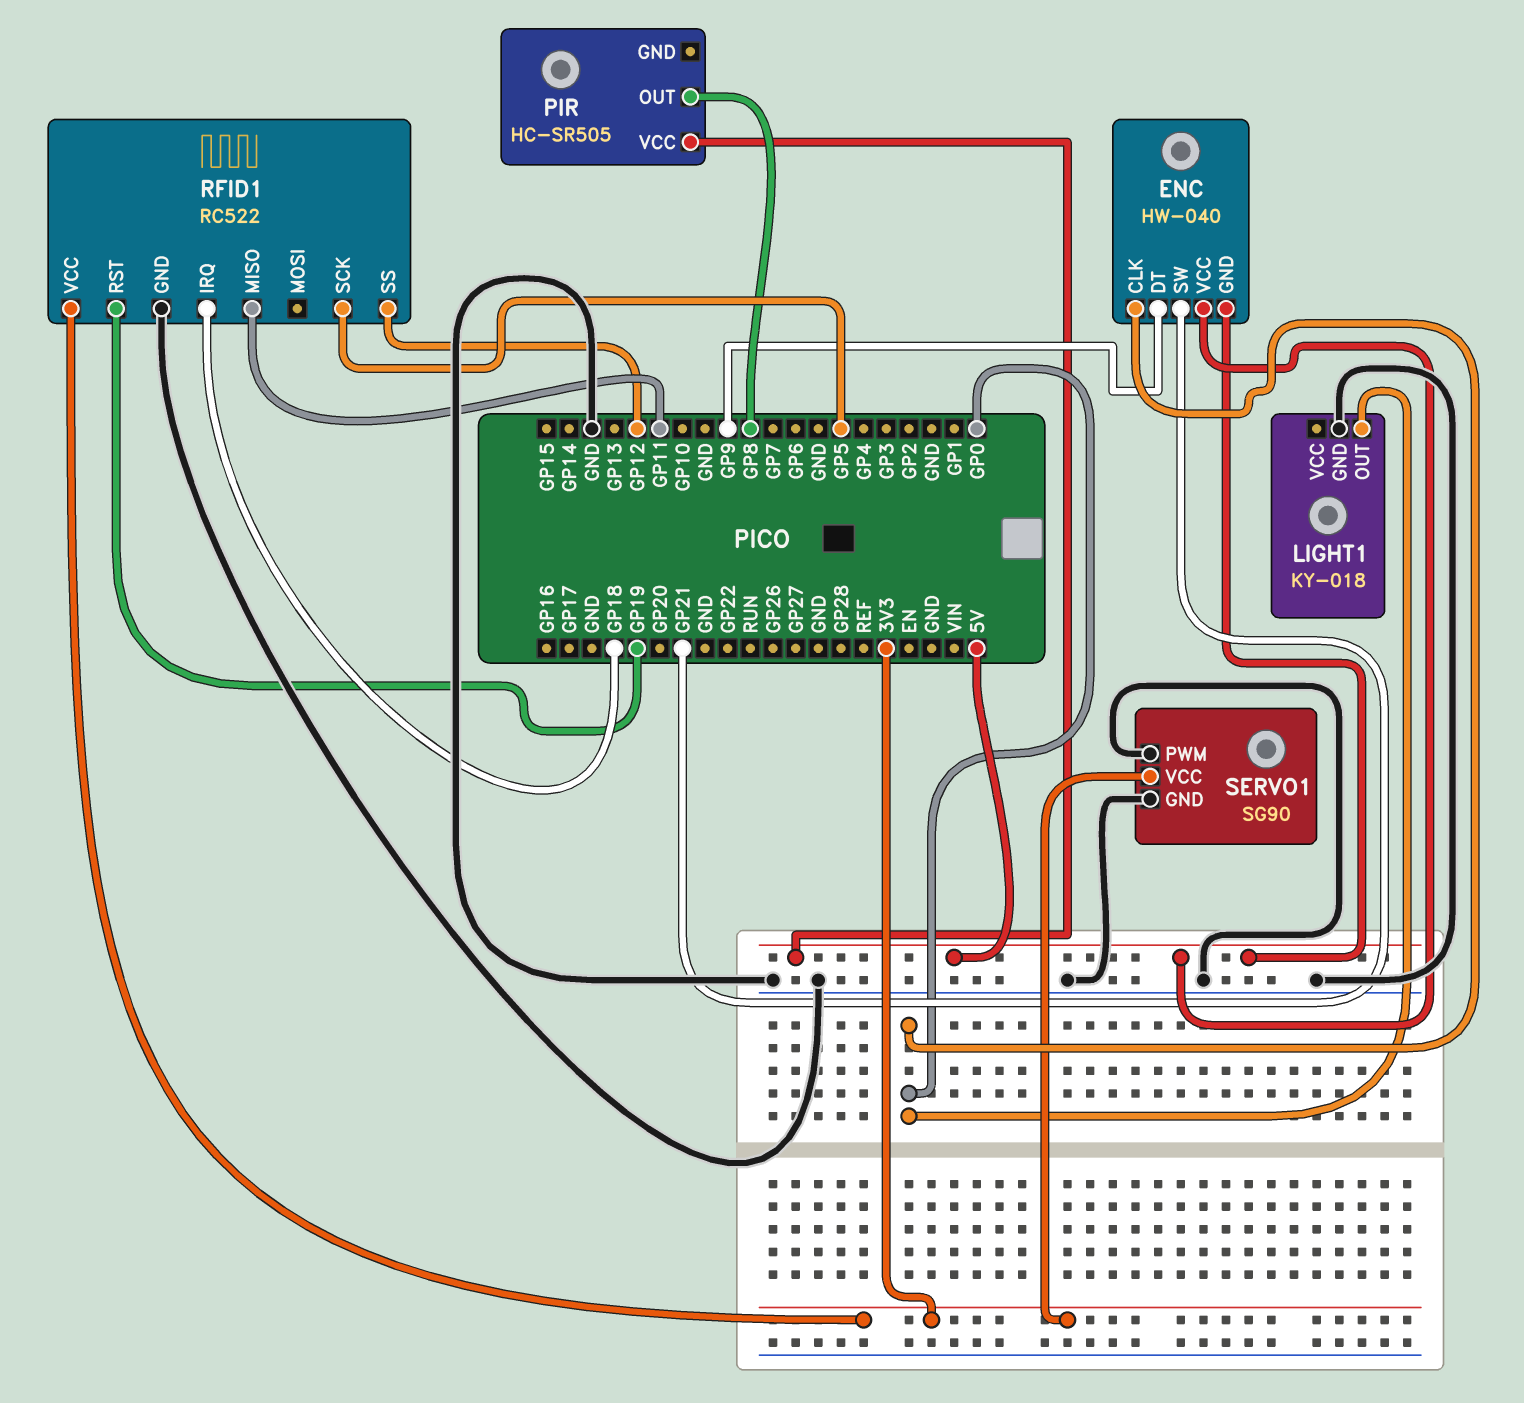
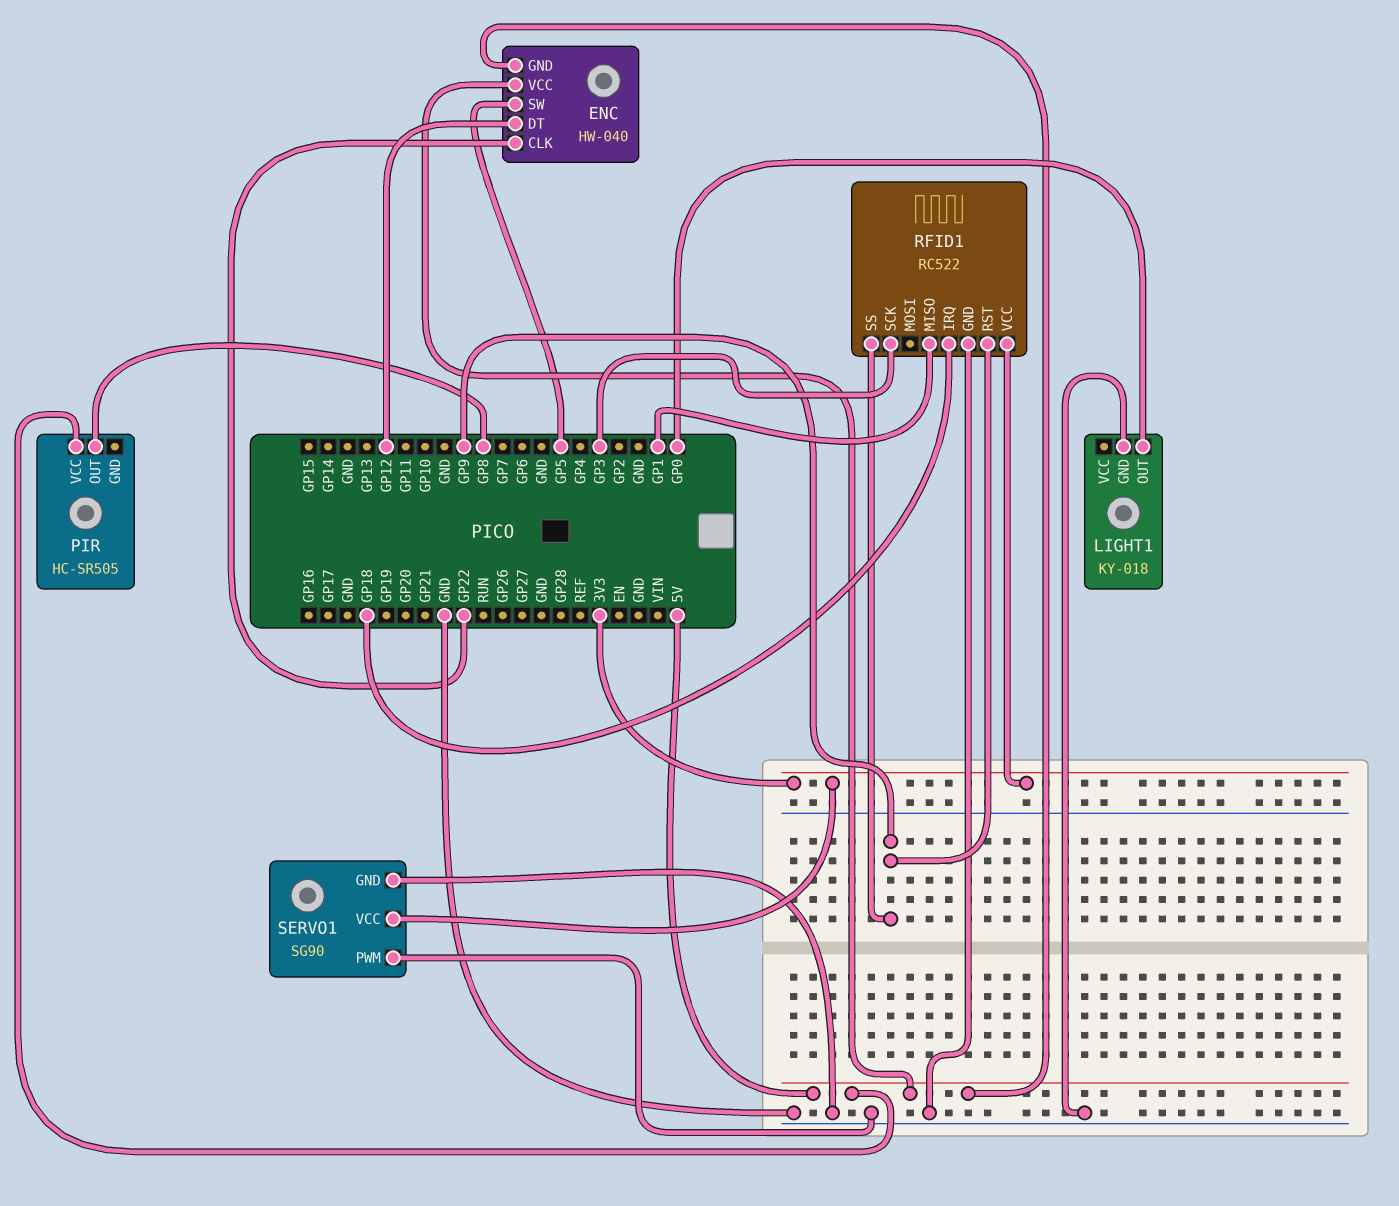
ENC pin CLK: GP0 -> GP22
ENC pin DT: GP9 -> GP12
ENC pin SW: GP21 -> GP5
RFID1 pin MISO: GP11 -> GP1
RFID1 pin RST: GP19 -> GP9
RFID1 pin SCK: GP5 -> GP3
RFID1 pin SS: GP12 -> GP9

